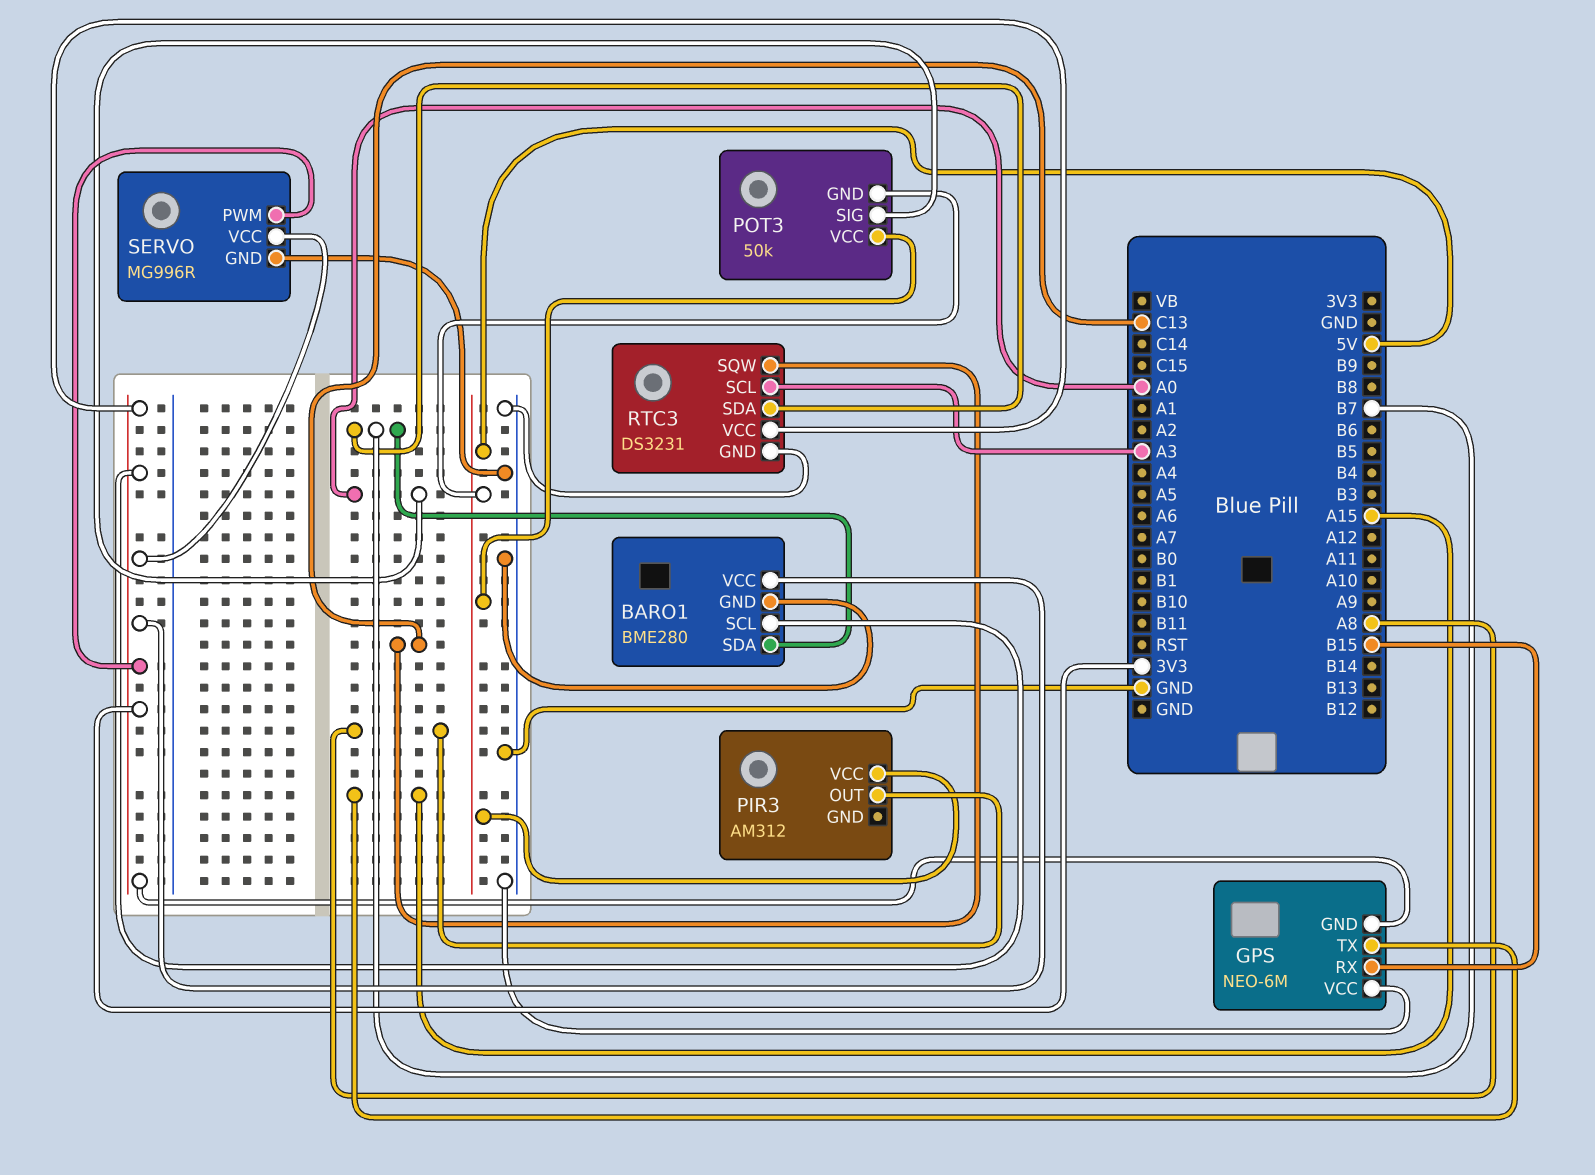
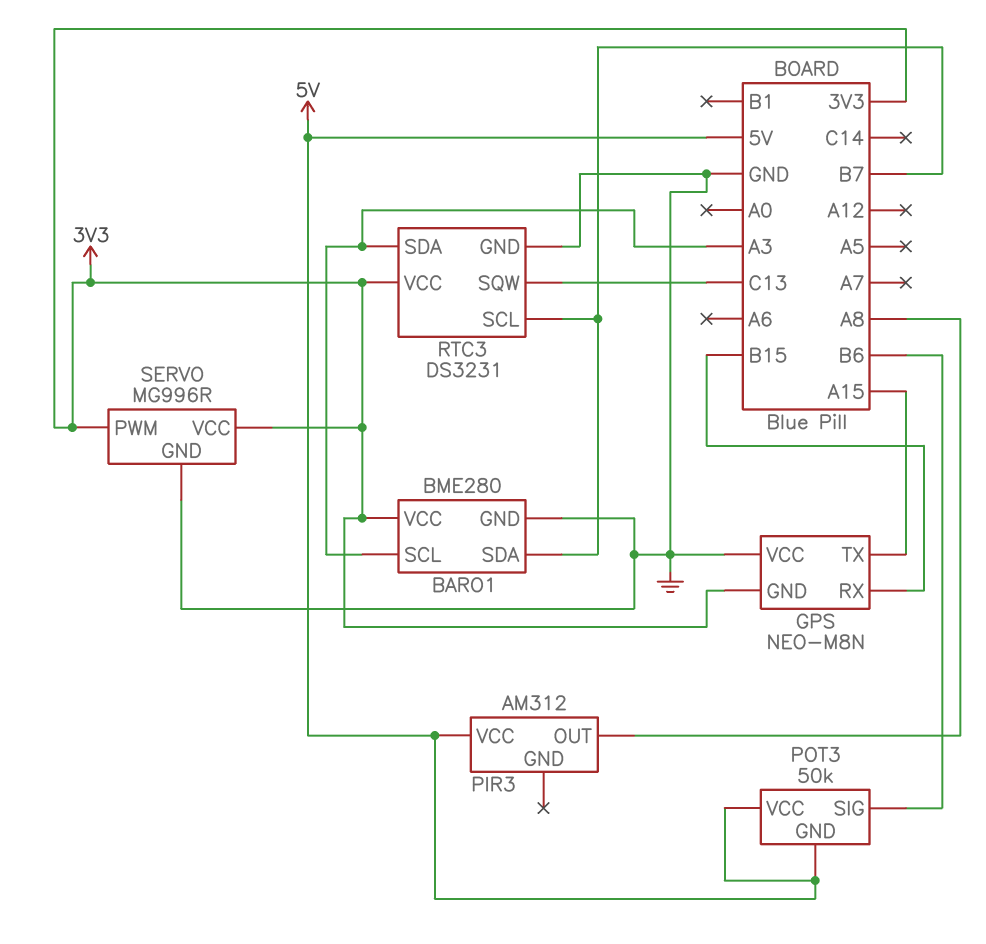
BARO1 pin SCL: 3V3 -> A3
GPS: NEO-6M -> NEO-M8N
POT3 pin SIG: A0 -> B6
RTC3 pin SCL: A3 -> B7
RTC3 pin SDA: B7 -> A3

